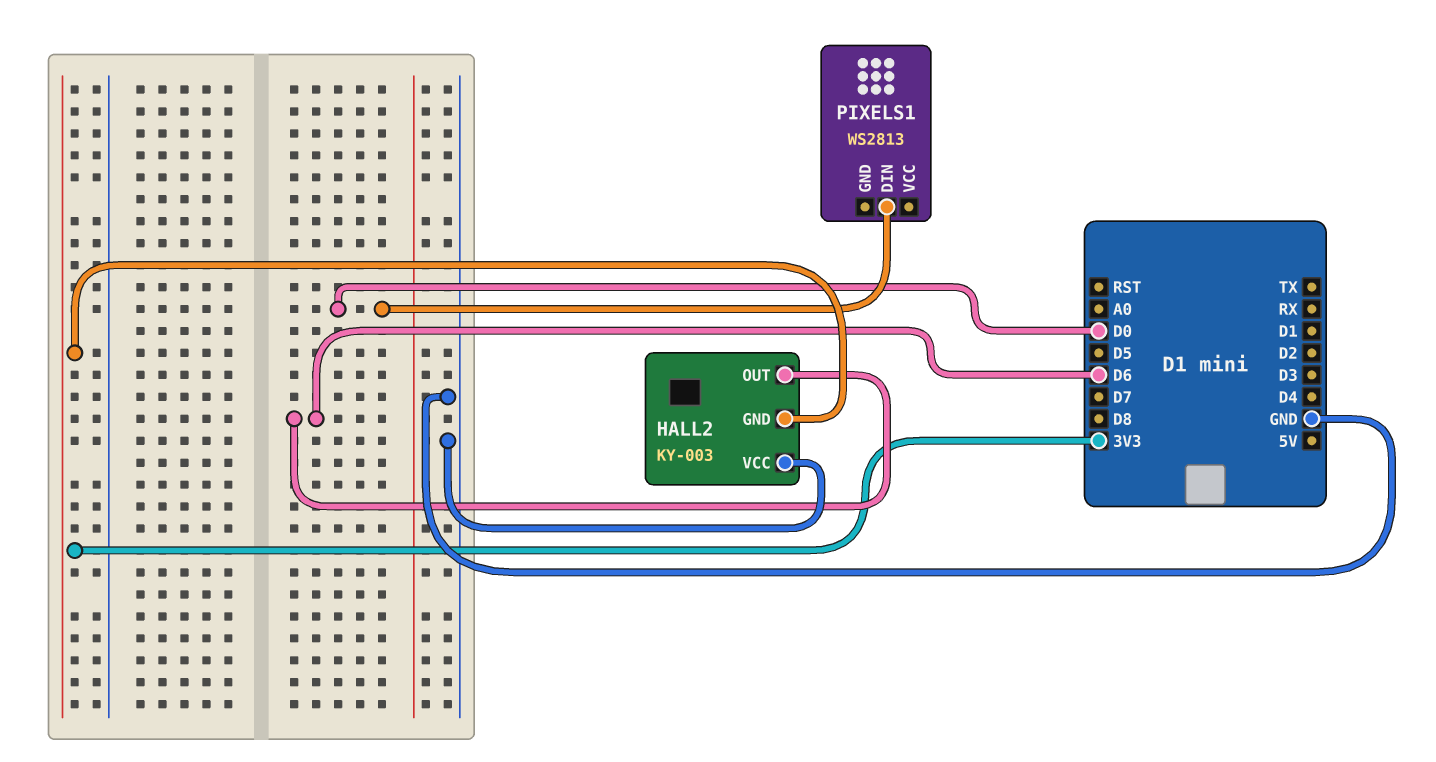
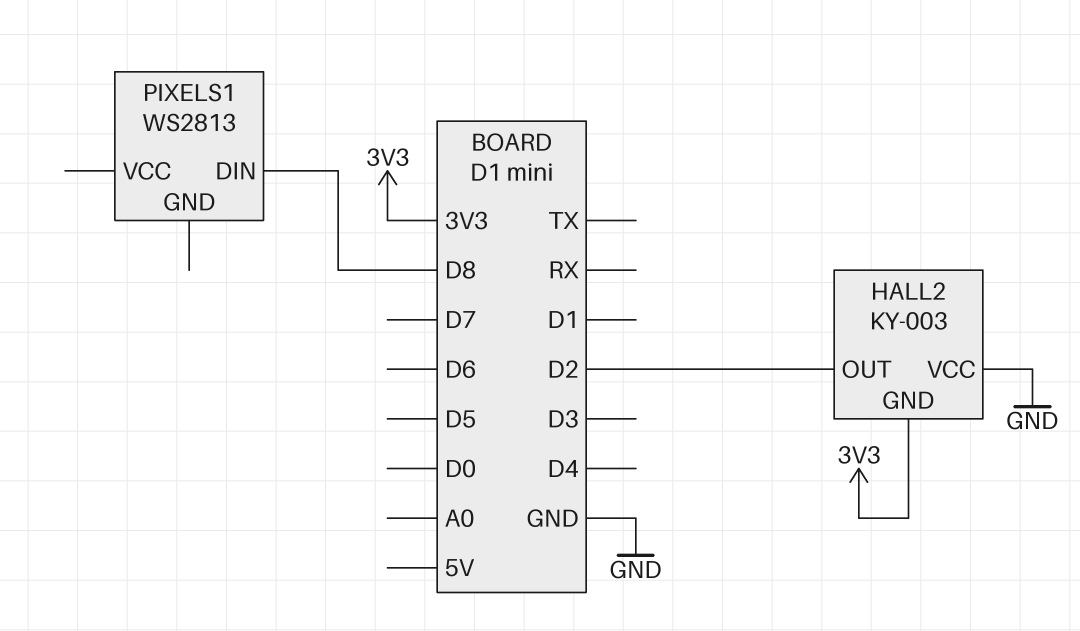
HALL2 pin OUT: D6 -> D2
PIXELS1 pin DIN: D0 -> D8

